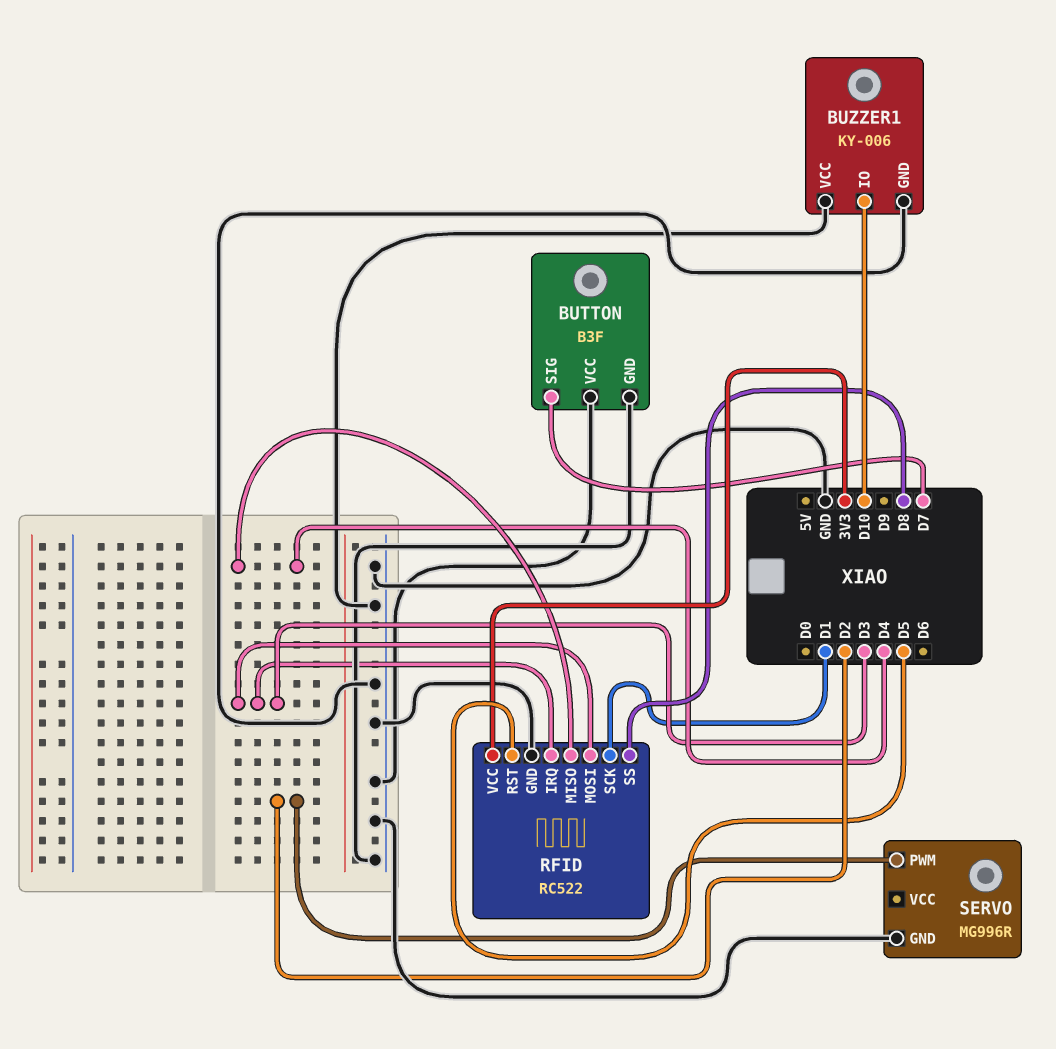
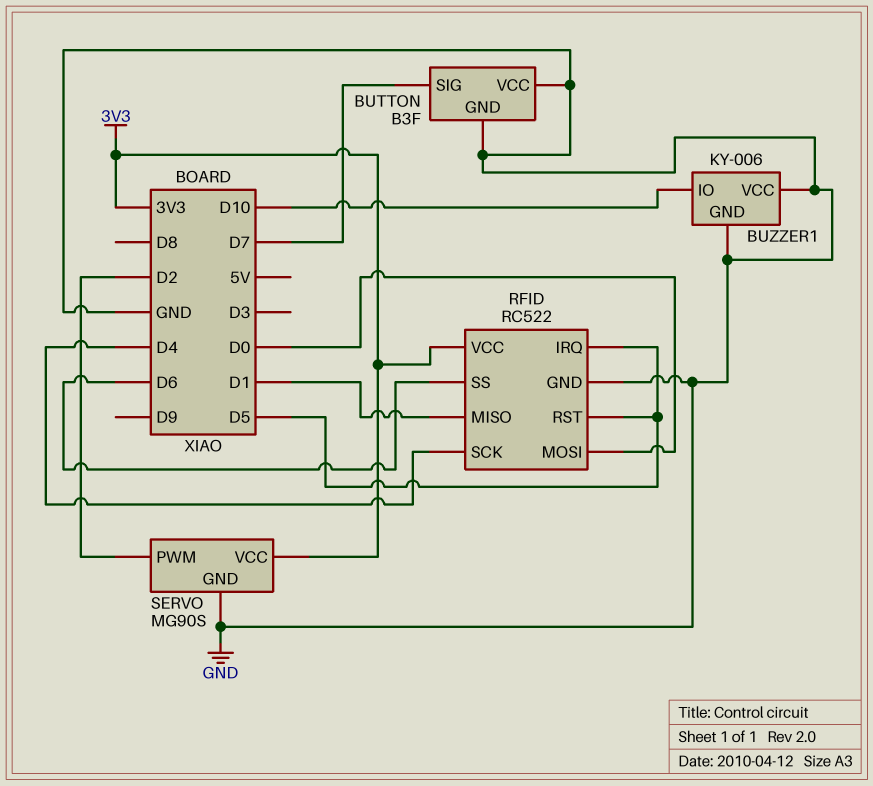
RFID pin IRQ: D3 -> D5
RFID pin MISO: D4 -> D1
RFID pin MOSI: D3 -> D0
RFID pin SCK: D1 -> D4
RFID pin SS: D8 -> D6
SERVO: MG996R -> MG90S
SERVO pin VCC: none -> 3V3

